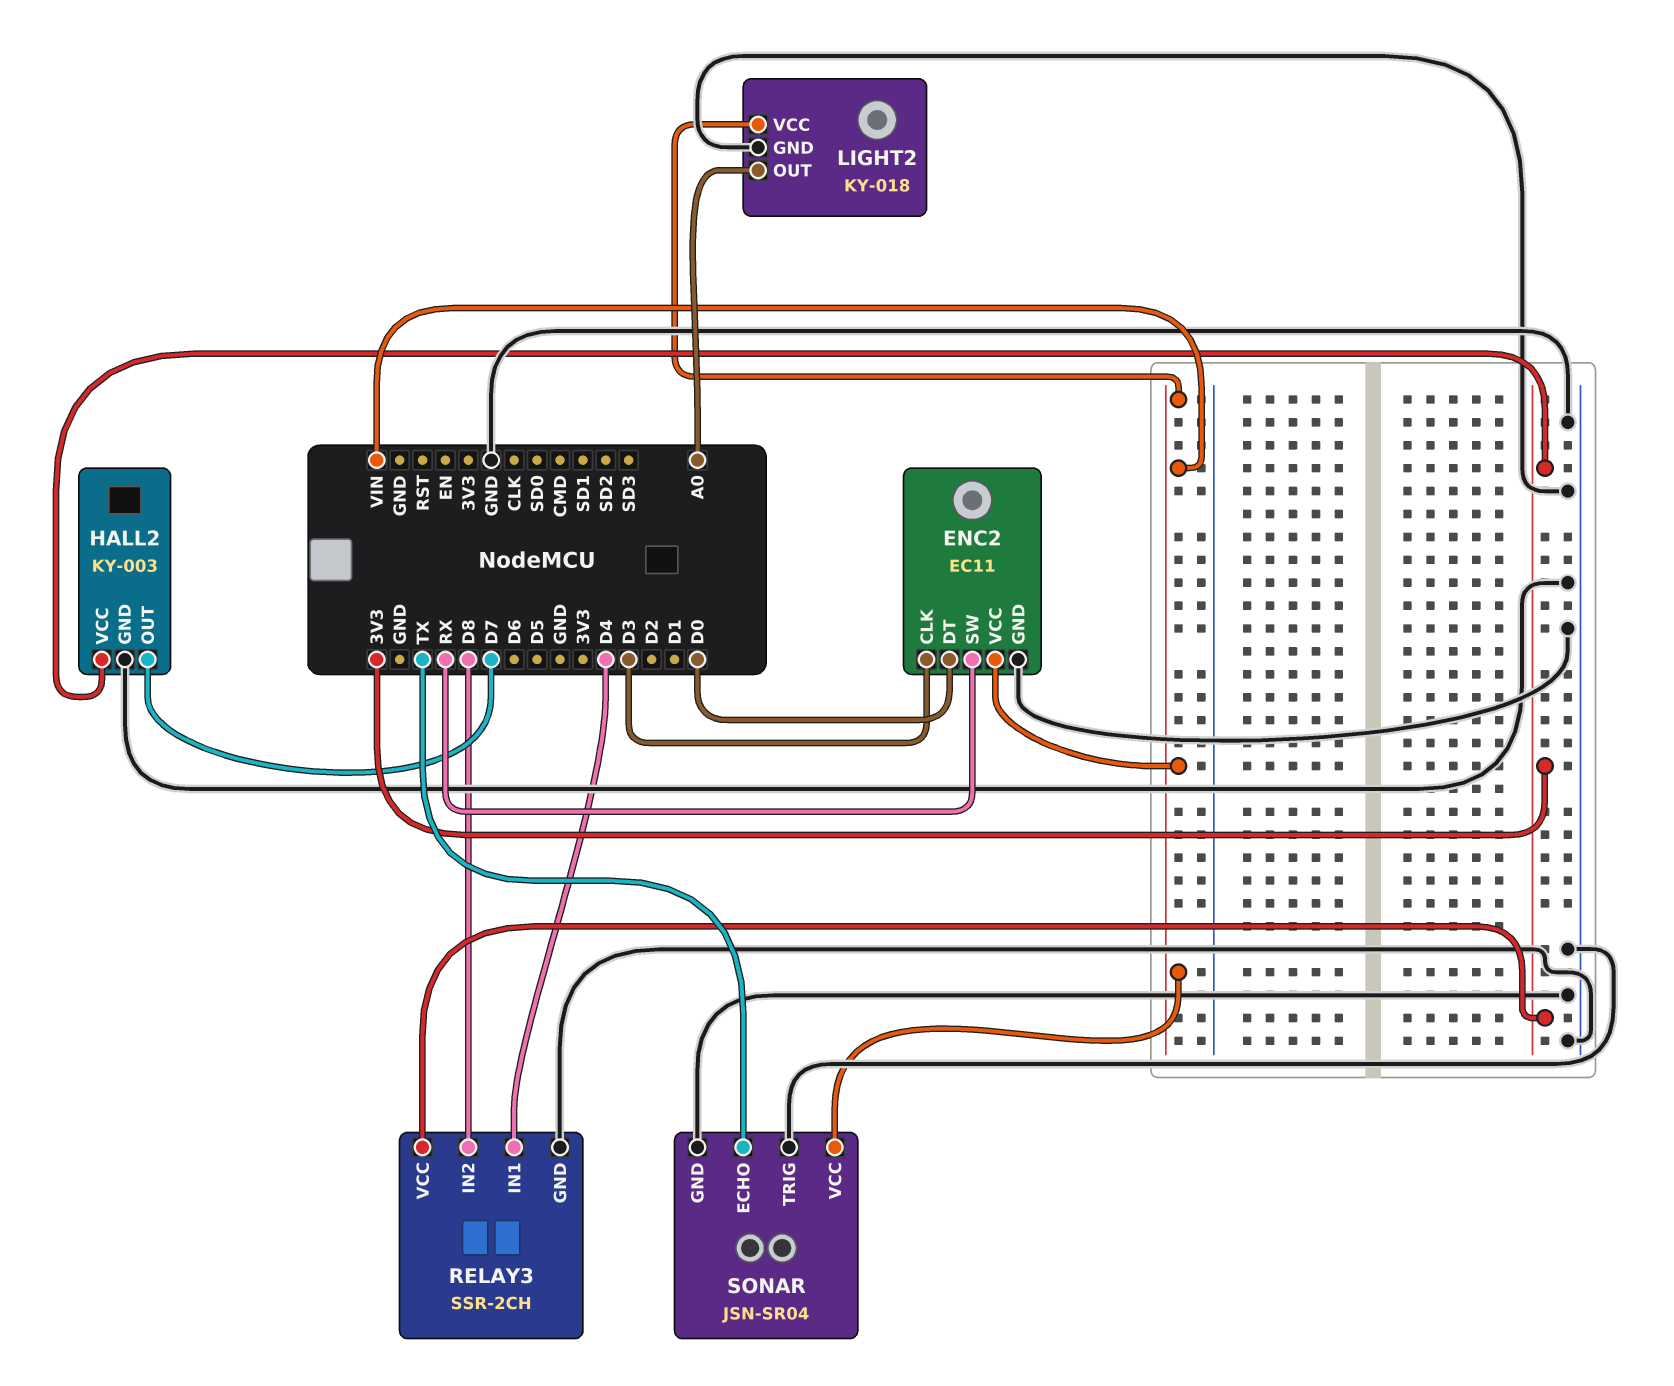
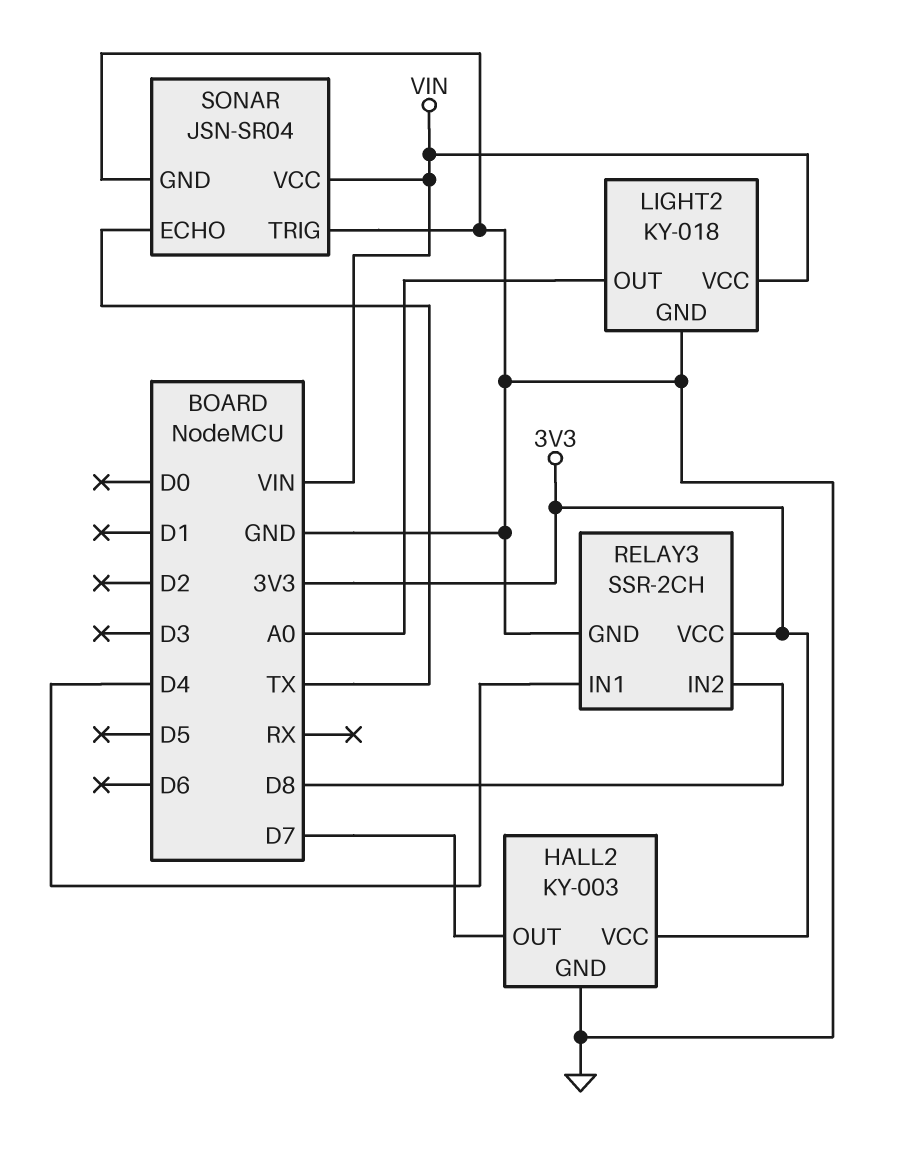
ENC2: EC11 -> none
ENC2 pin CLK: D3 -> none
ENC2 pin DT: D0 -> none
ENC2 pin GND: GND -> none
ENC2 pin SW: RX -> none
ENC2 pin VCC: VIN -> none

